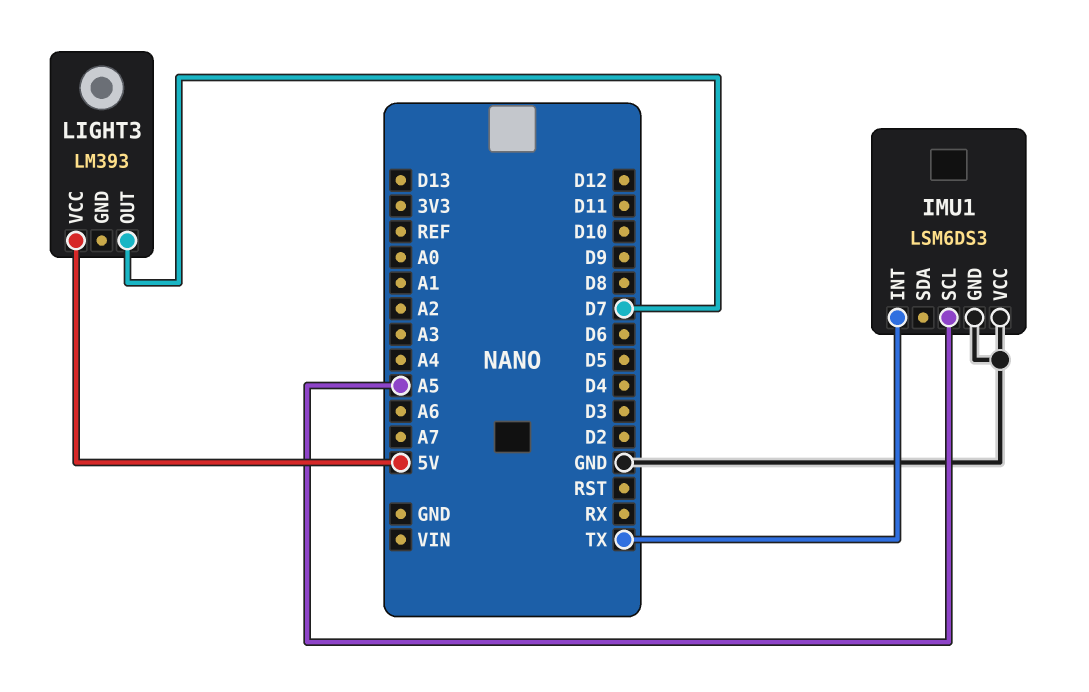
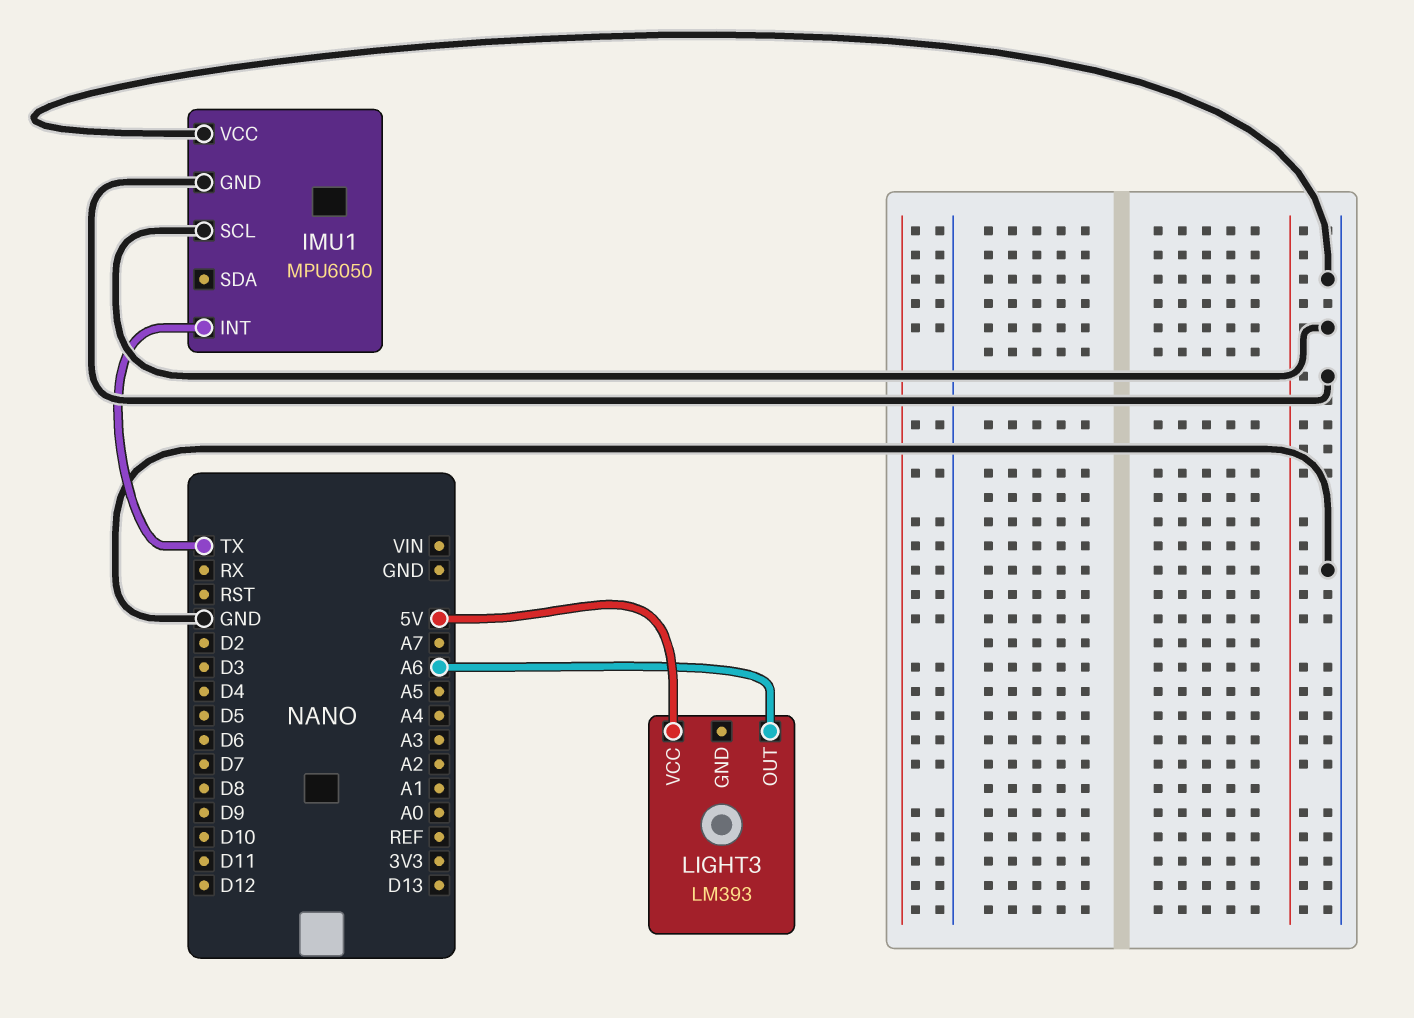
IMU1: LSM6DS3 -> MPU6050
IMU1 pin SCL: A5 -> GND
LIGHT3 pin OUT: D7 -> A6

